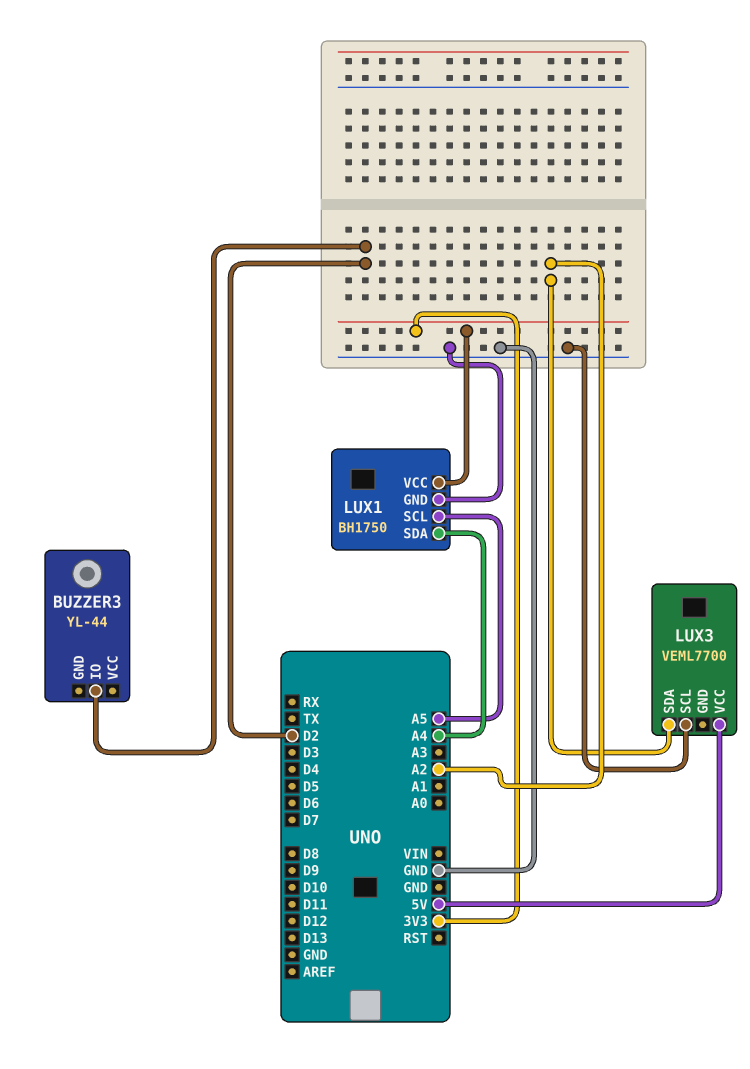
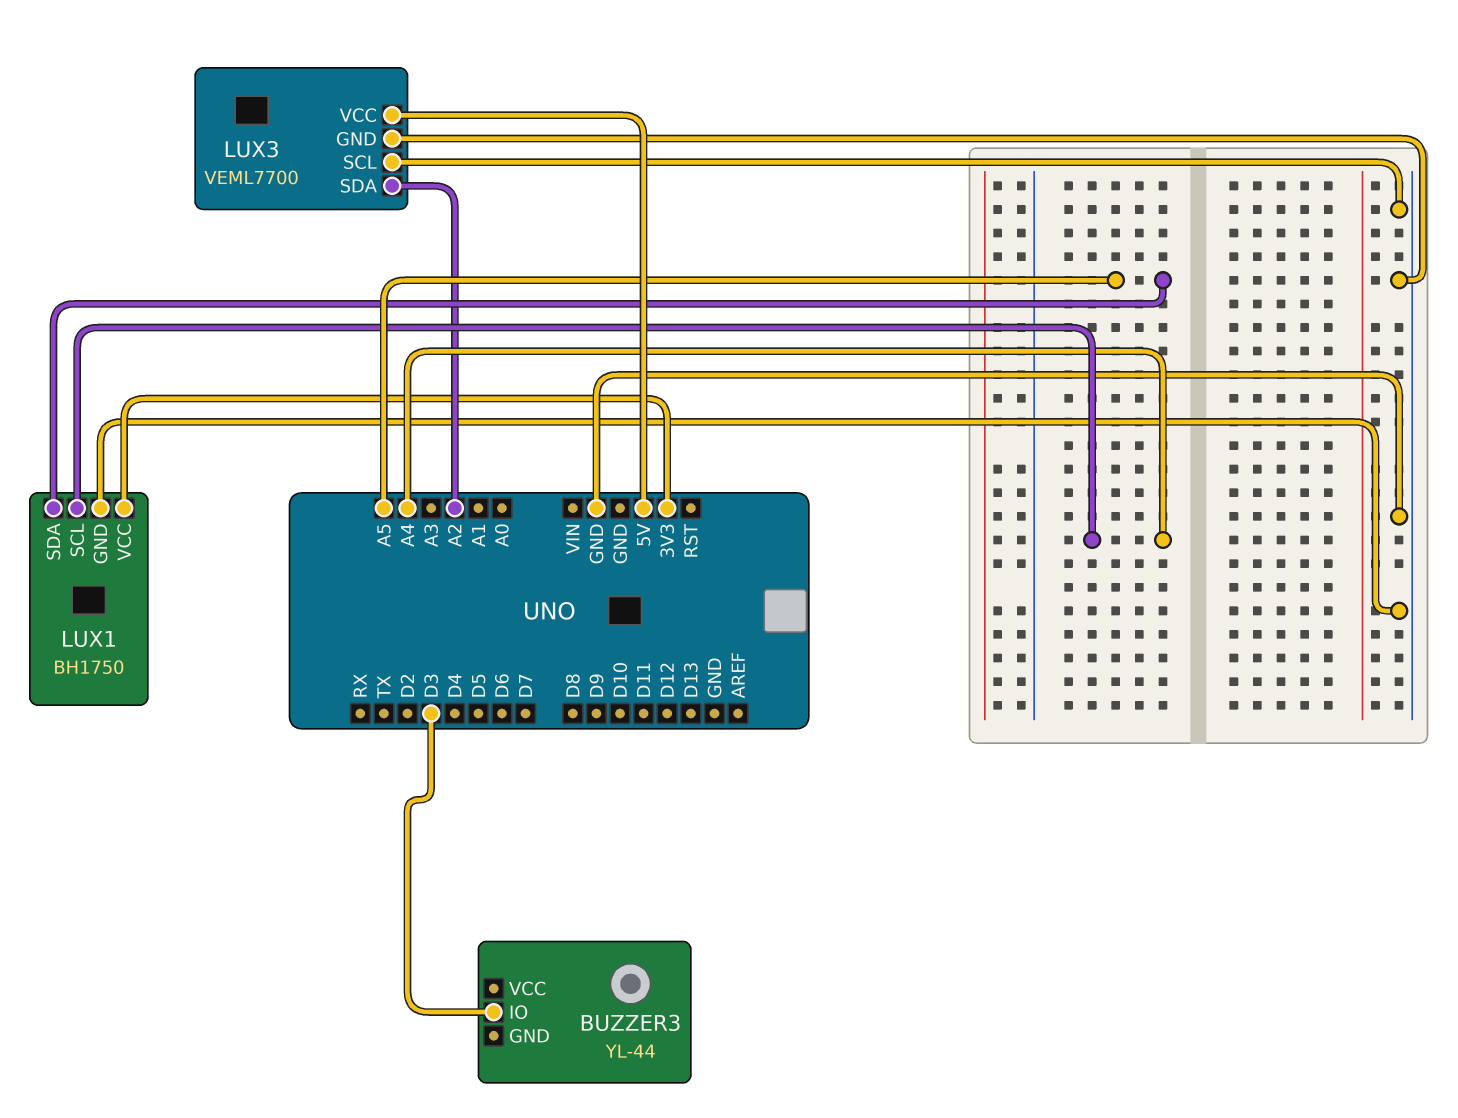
BUZZER3 pin IO: D2 -> D3
LUX1 pin SCL: A5 -> A4
LUX1 pin SDA: A4 -> A5
LUX3 pin GND: none -> GND

